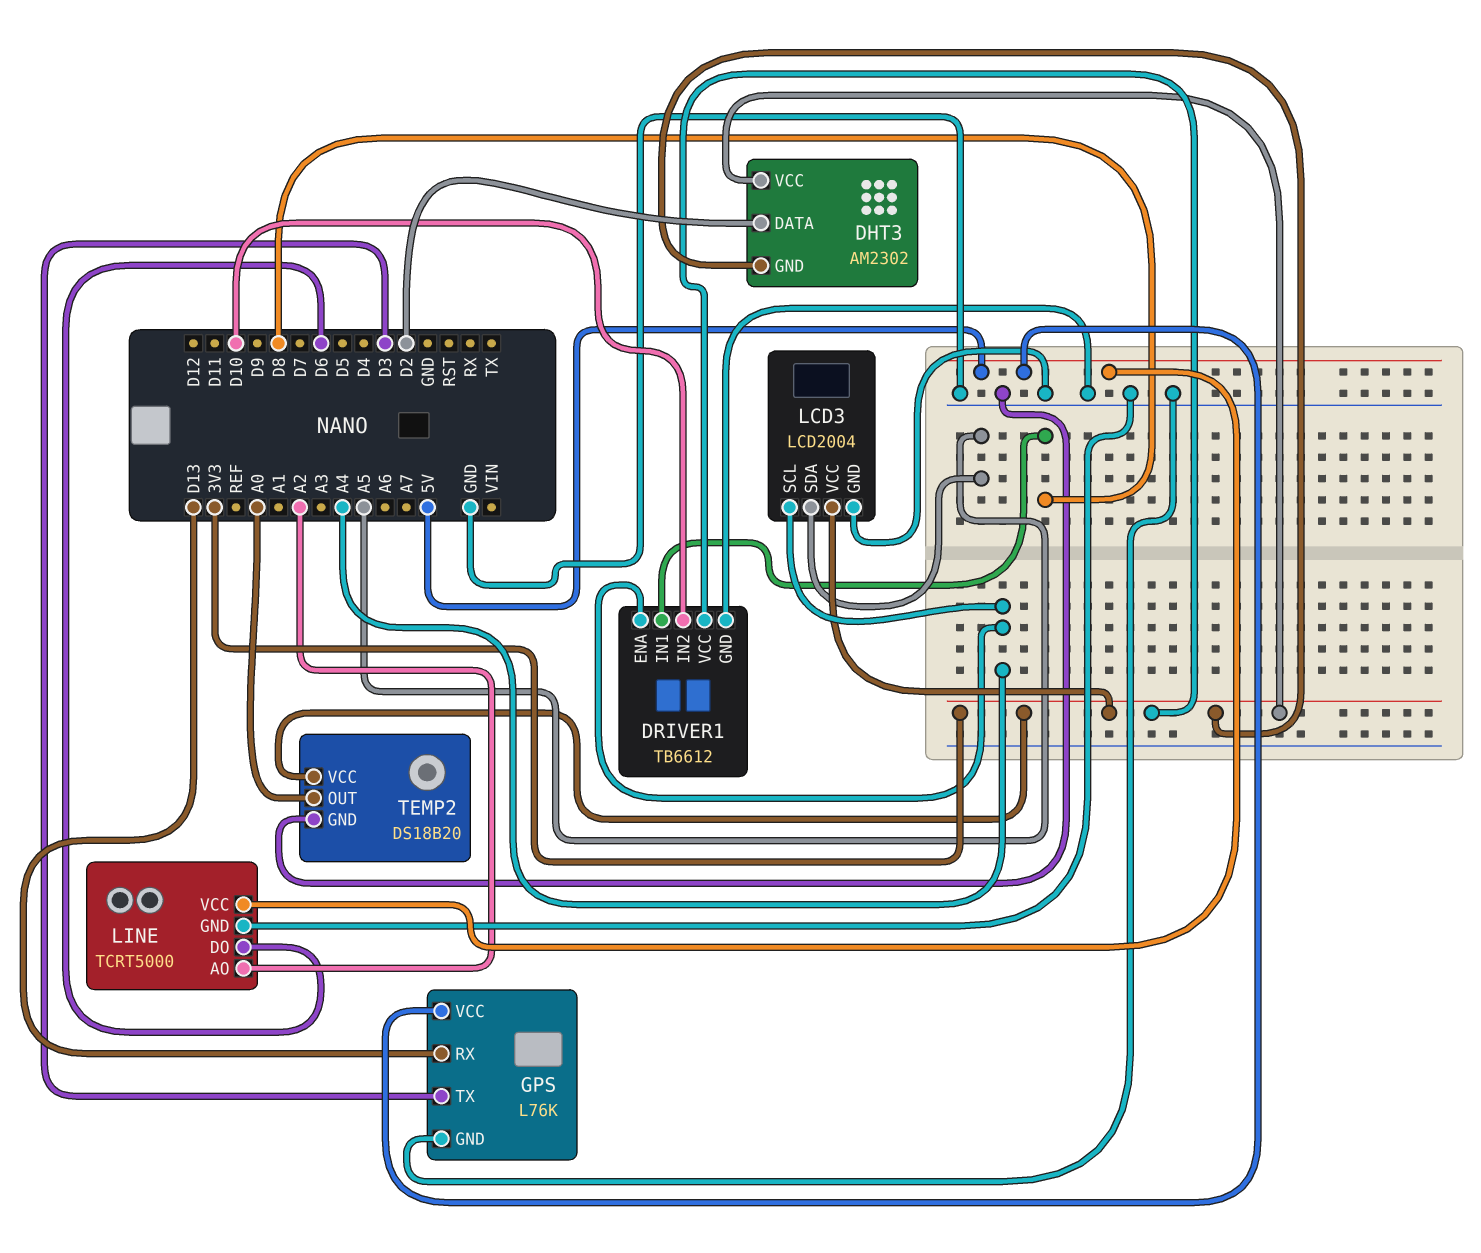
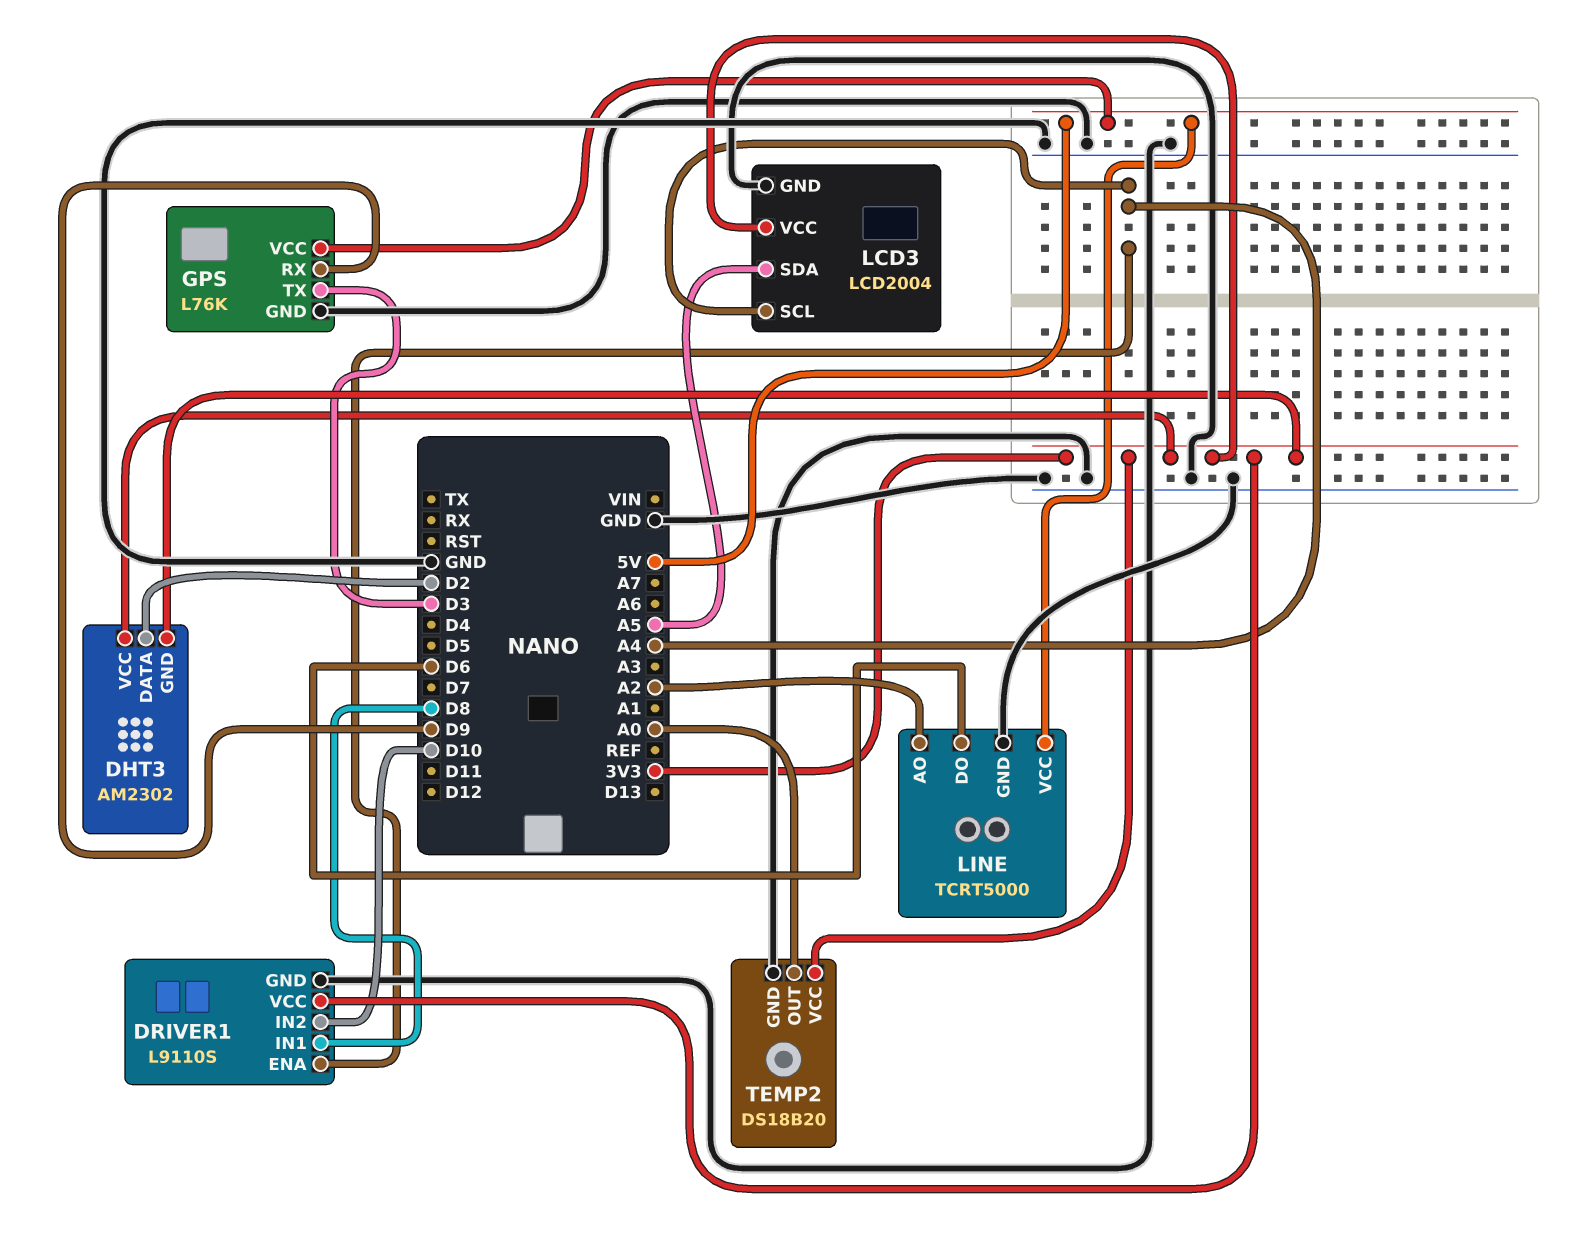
DRIVER1: TB6612 -> L9110S
GPS pin RX: D13 -> D9

